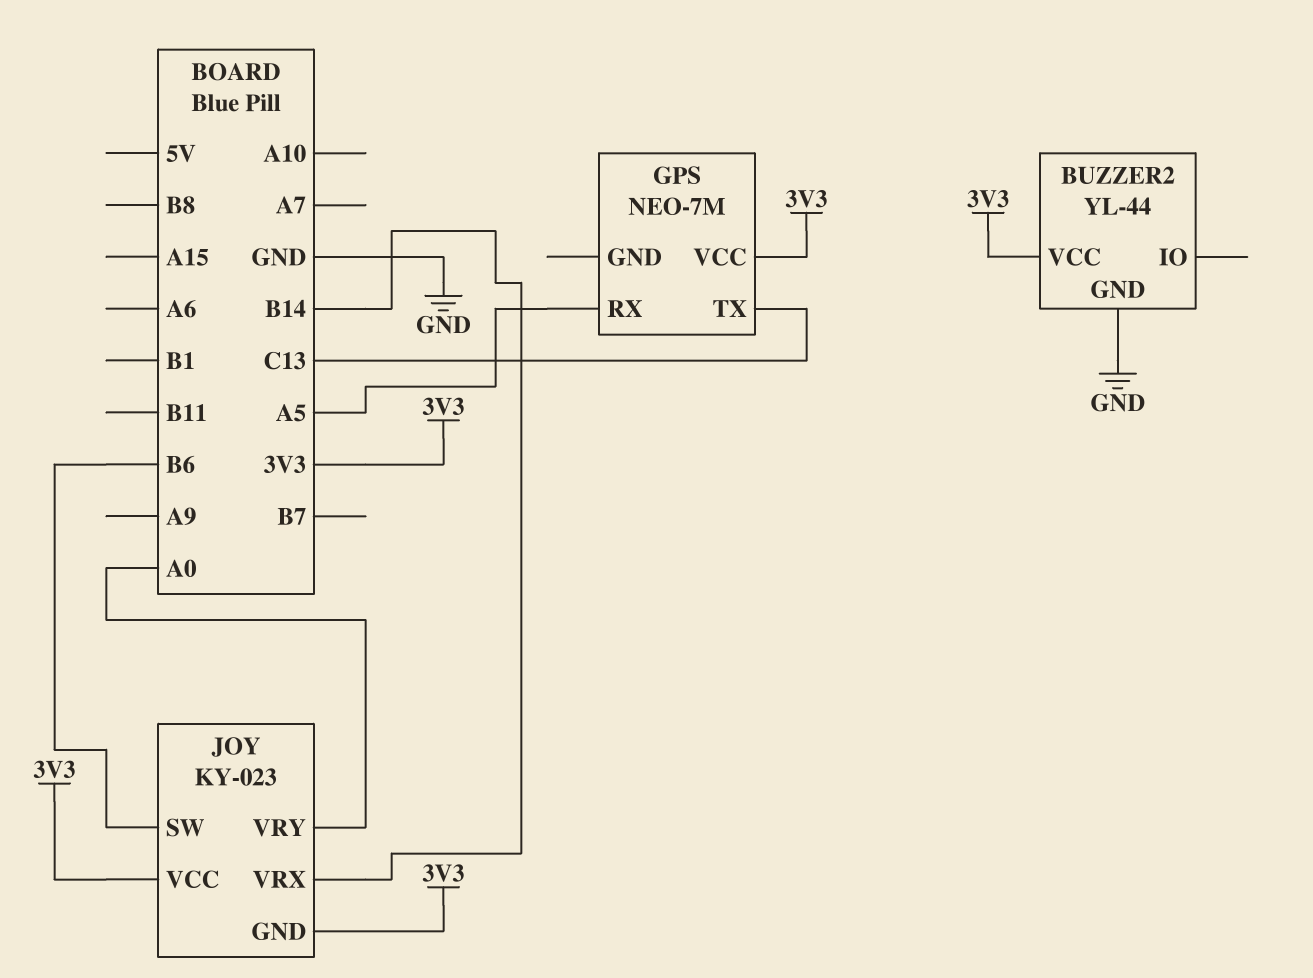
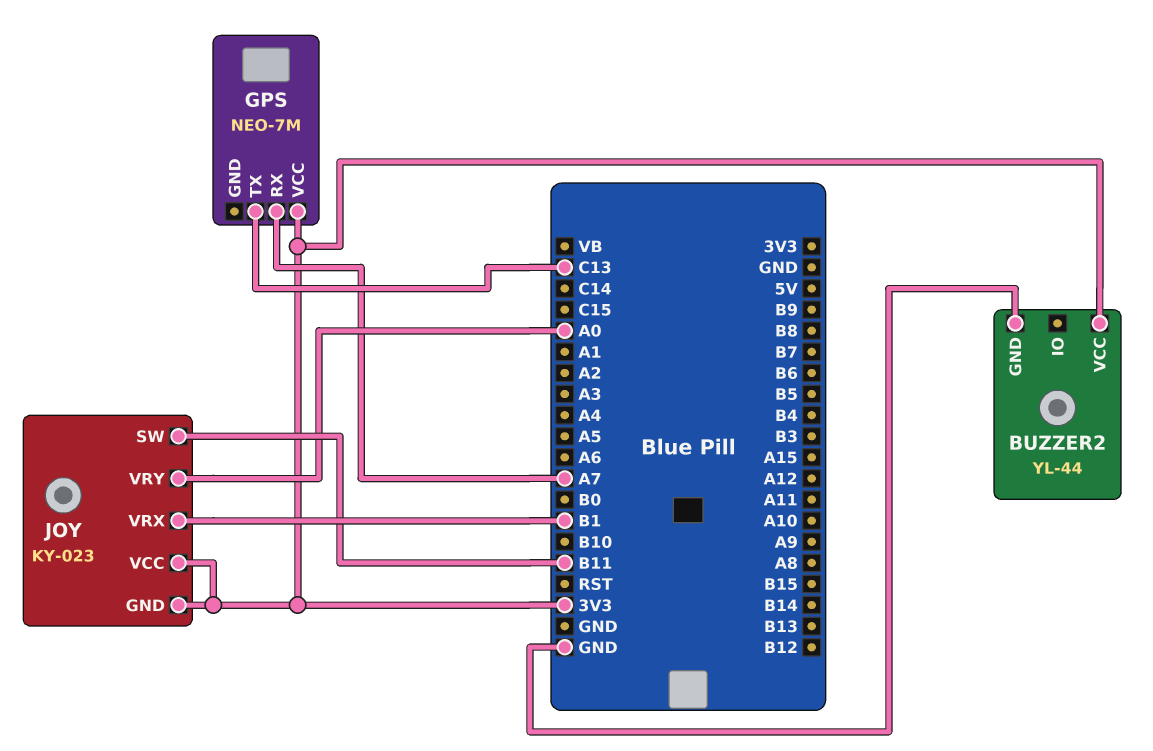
GPS pin RX: A5 -> A7
JOY pin SW: B6 -> B11
JOY pin VRX: B14 -> B1

